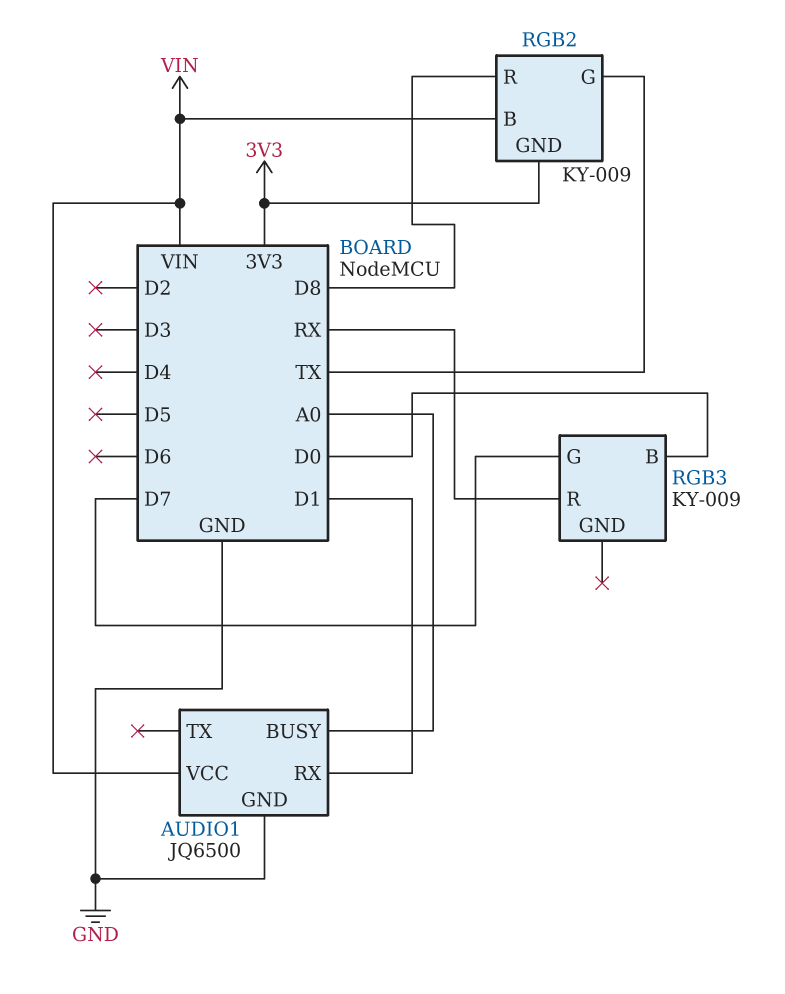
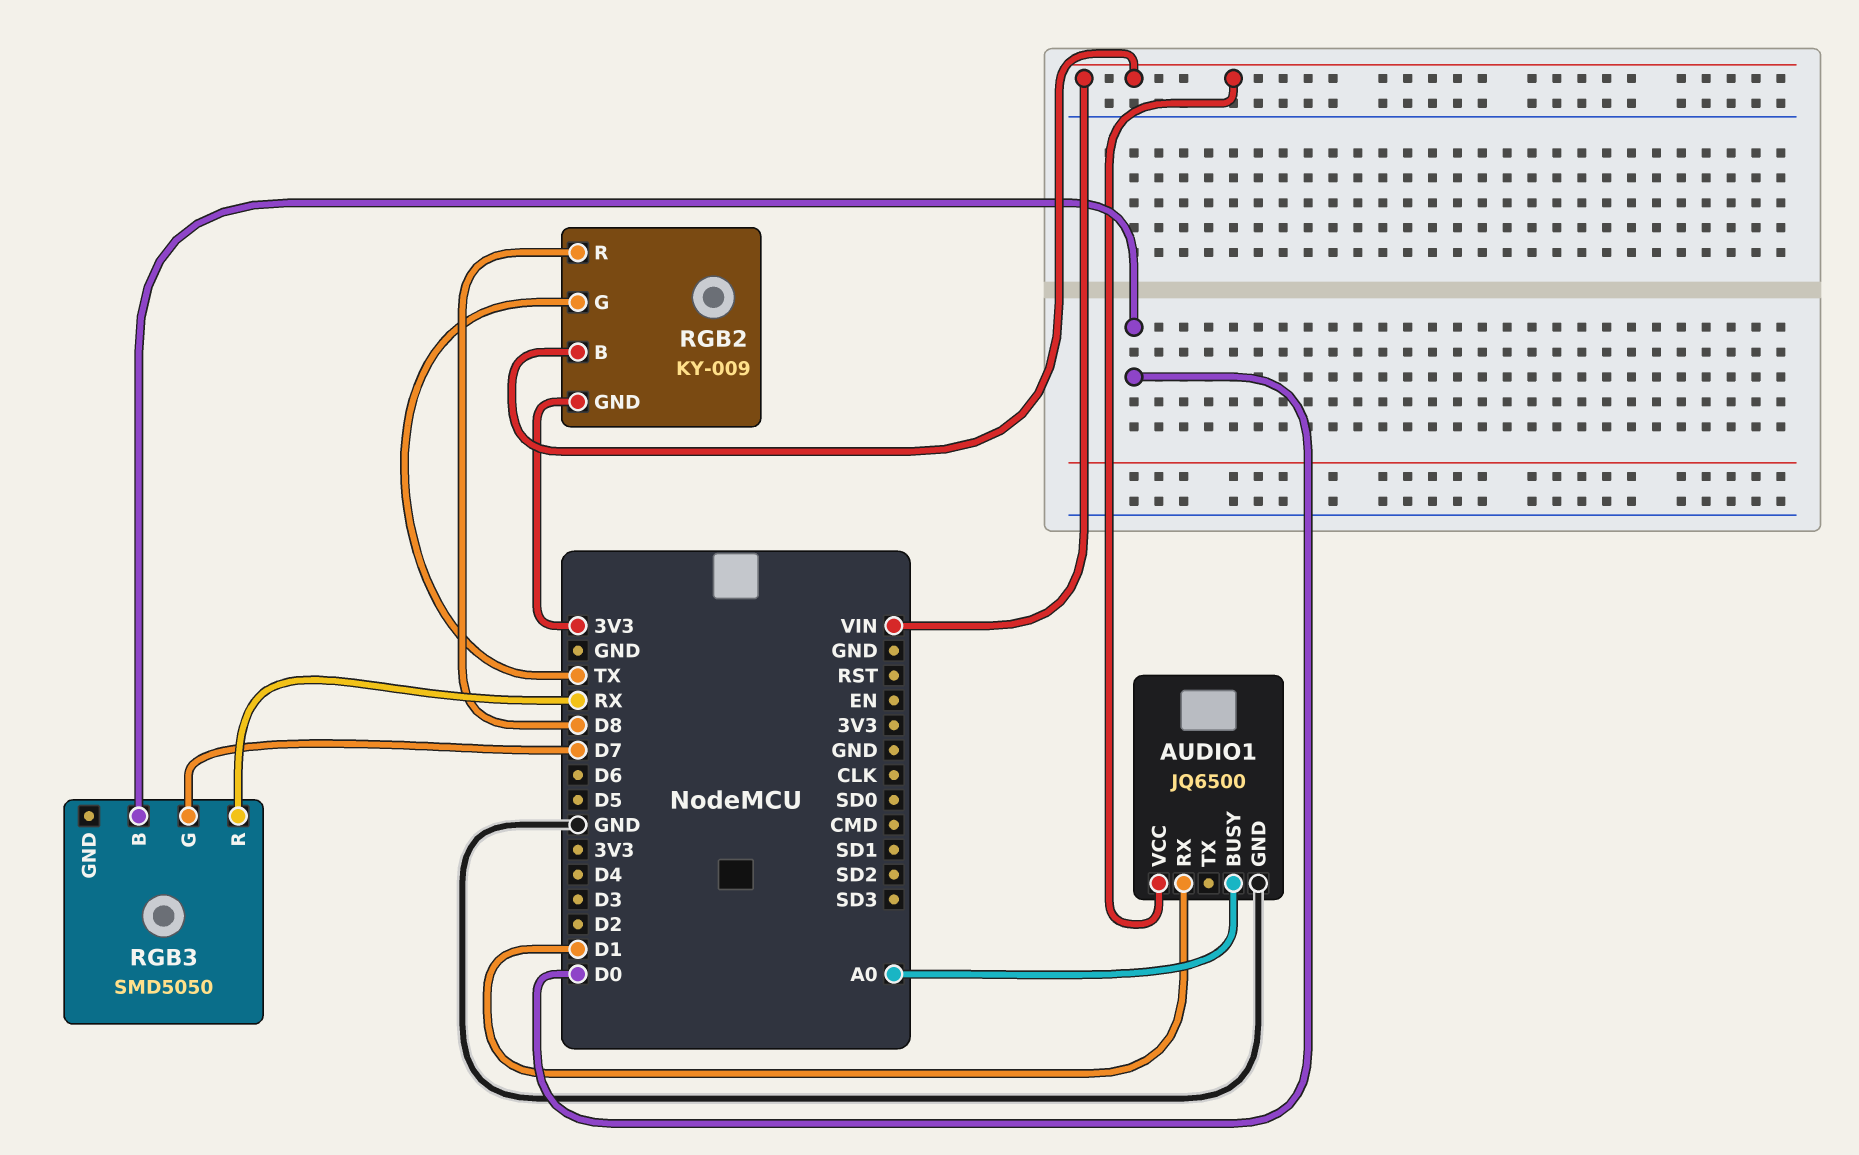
RGB3: KY-009 -> SMD5050

